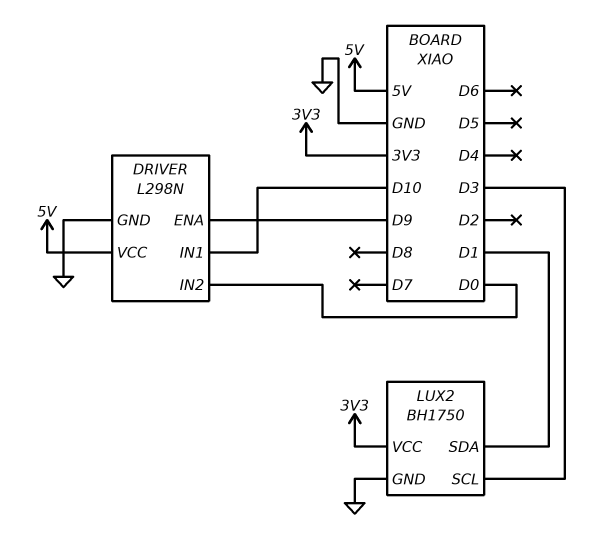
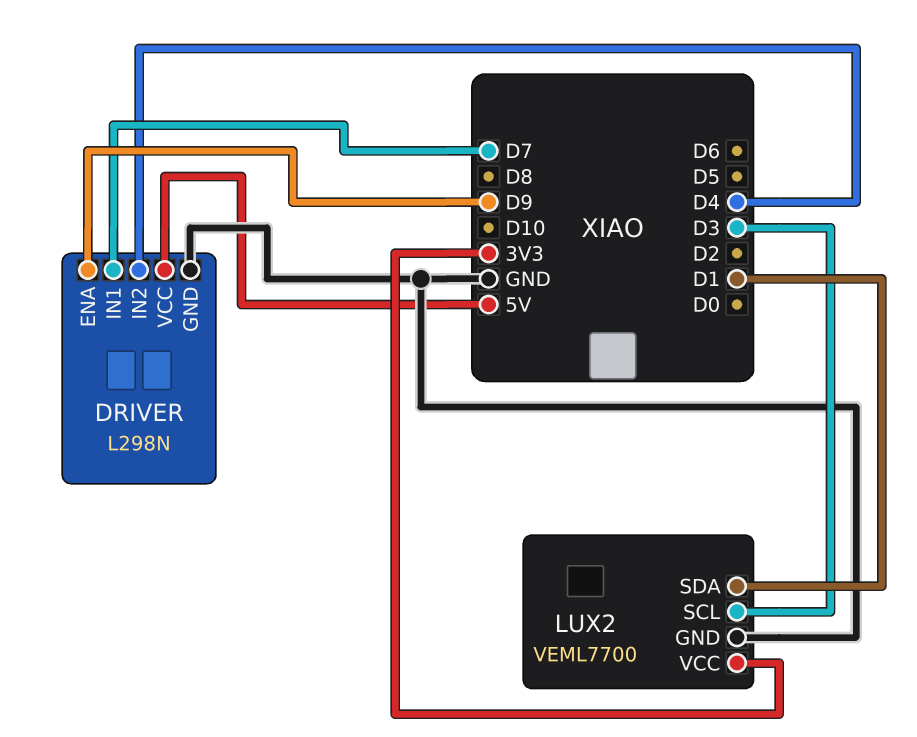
DRIVER pin IN1: D10 -> D7
DRIVER pin IN2: D0 -> D4
LUX2: BH1750 -> VEML7700

